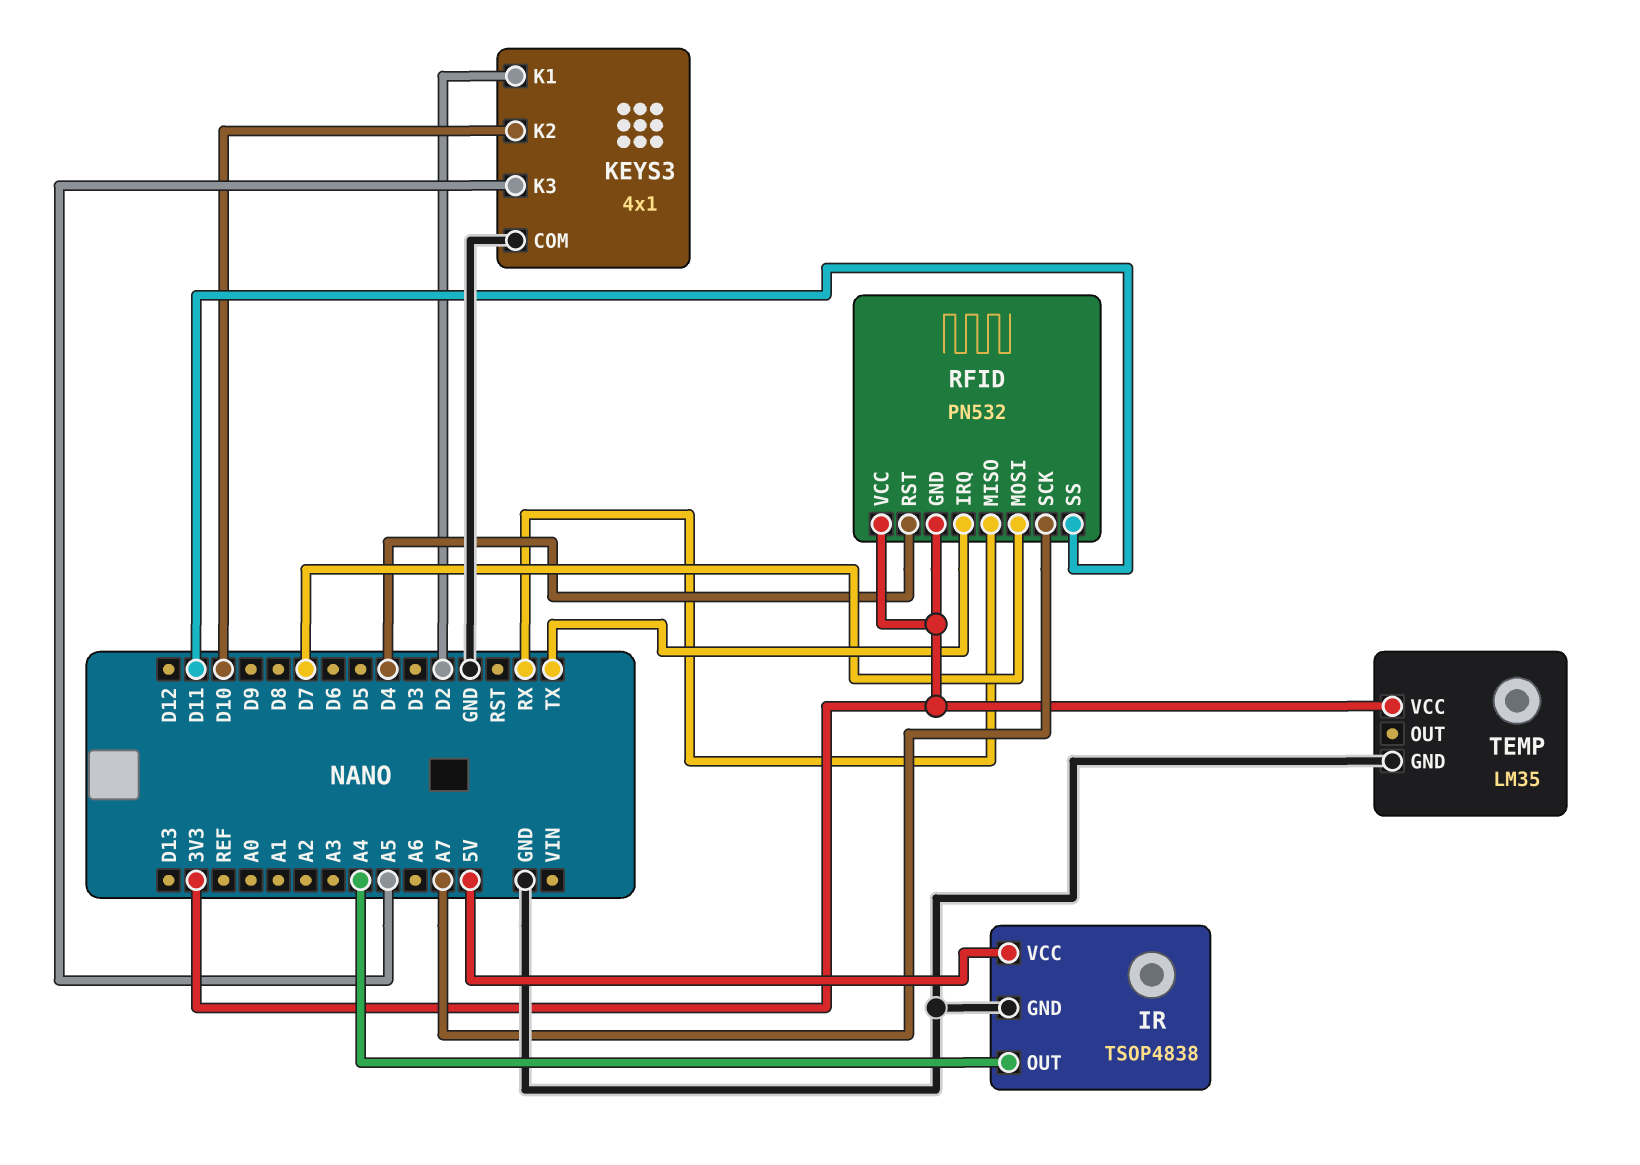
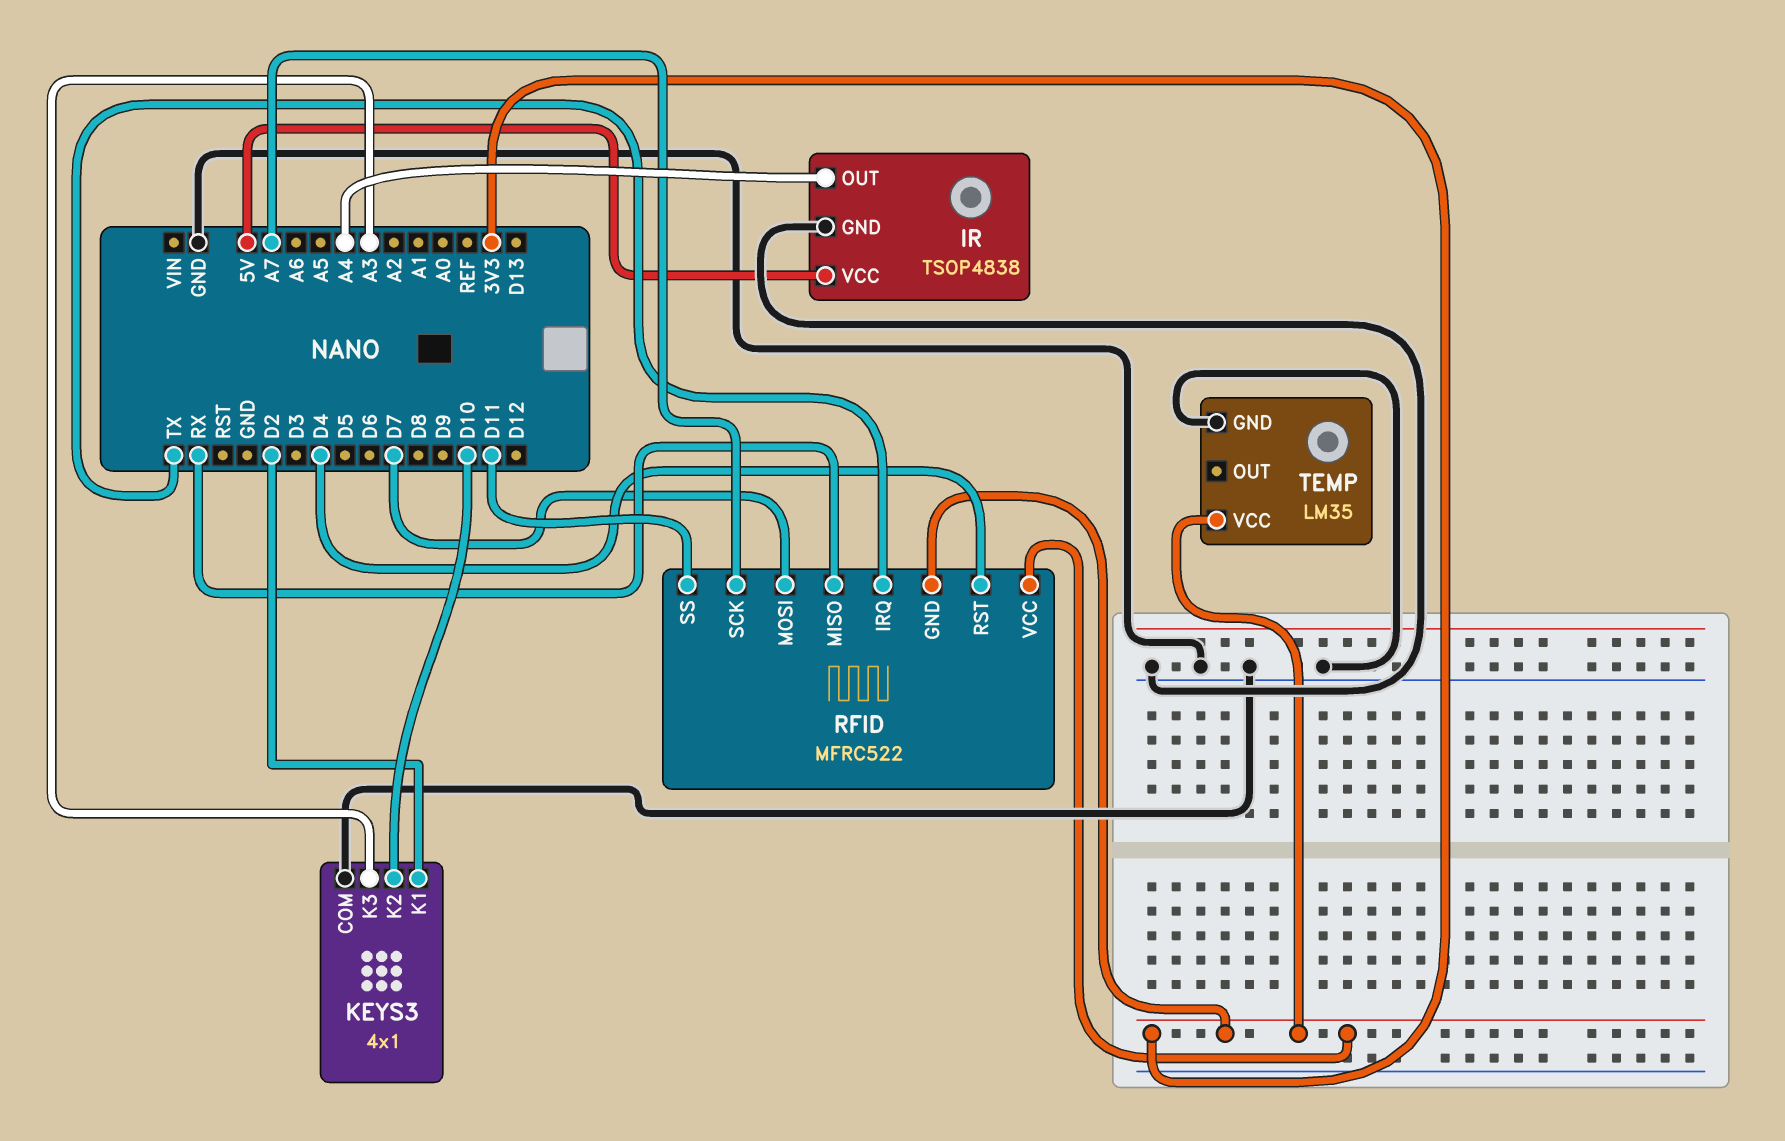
KEYS3 pin K3: A5 -> A3
RFID: PN532 -> MFRC522

